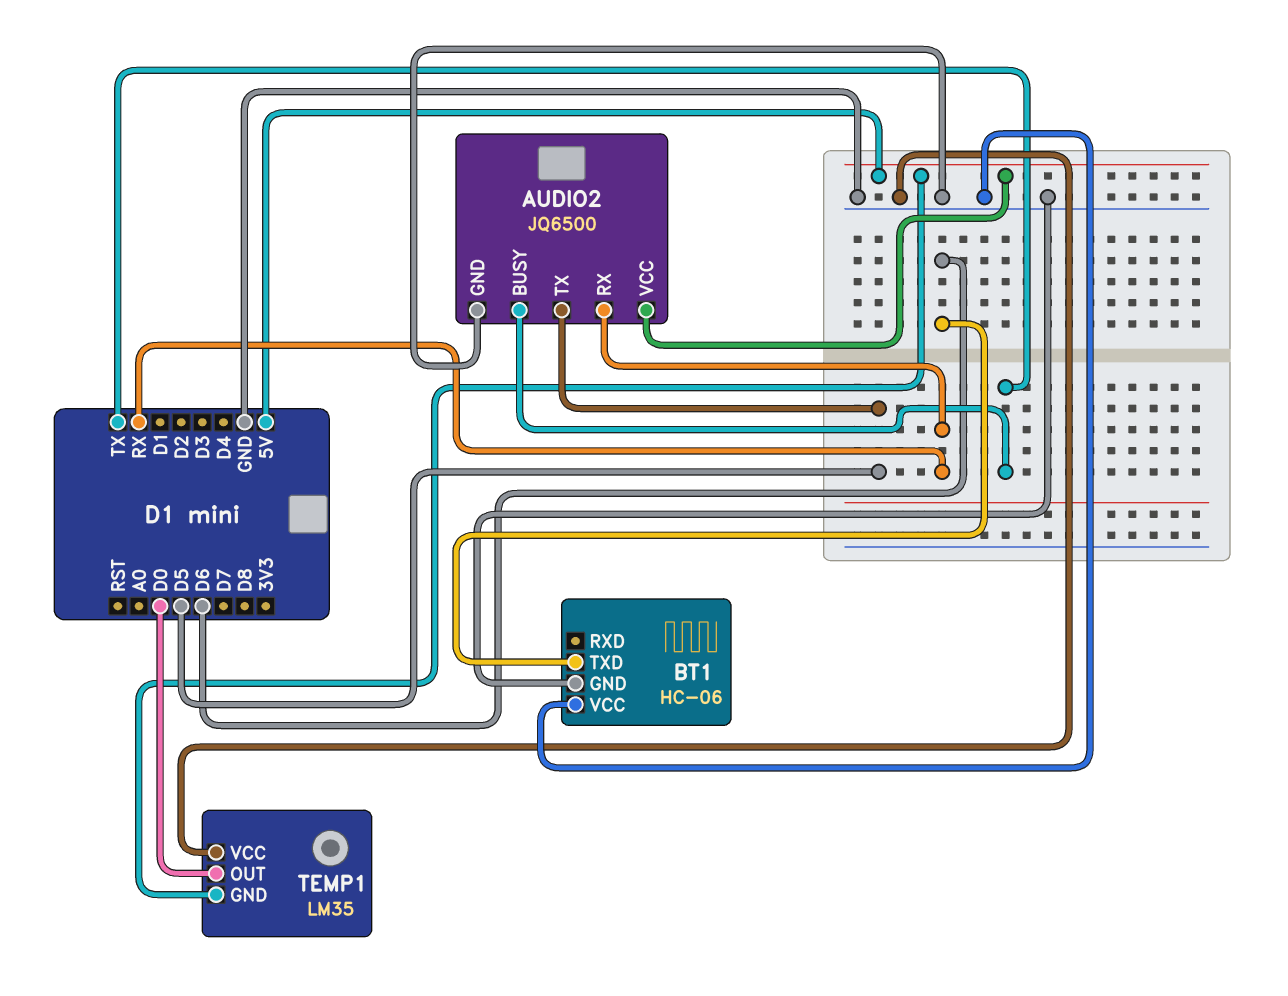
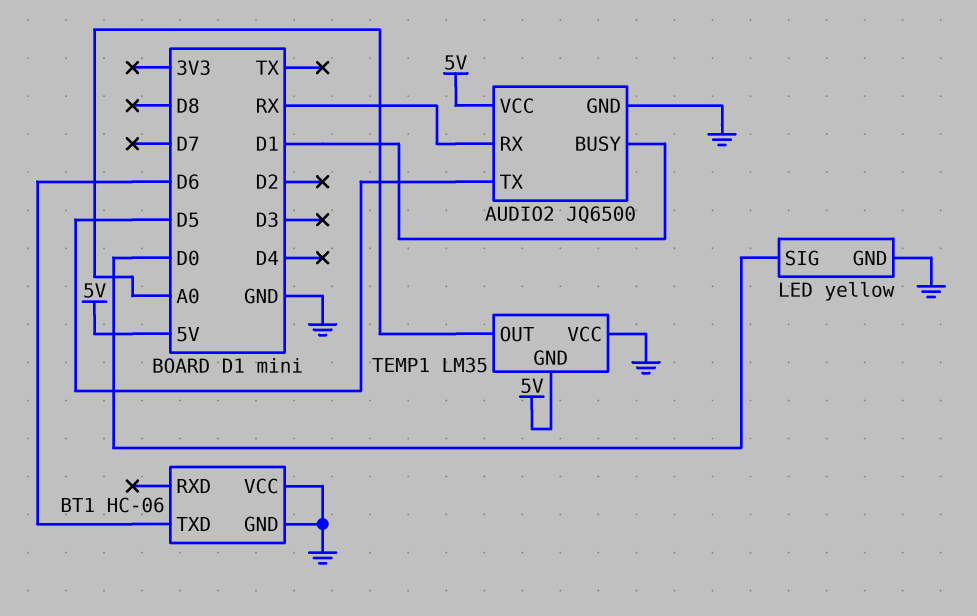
AUDIO2 pin BUSY: TX -> D1
LED: none -> yellow
LED pin GND: none -> GND
LED pin SIG: none -> D0
TEMP1 pin OUT: D0 -> A0

